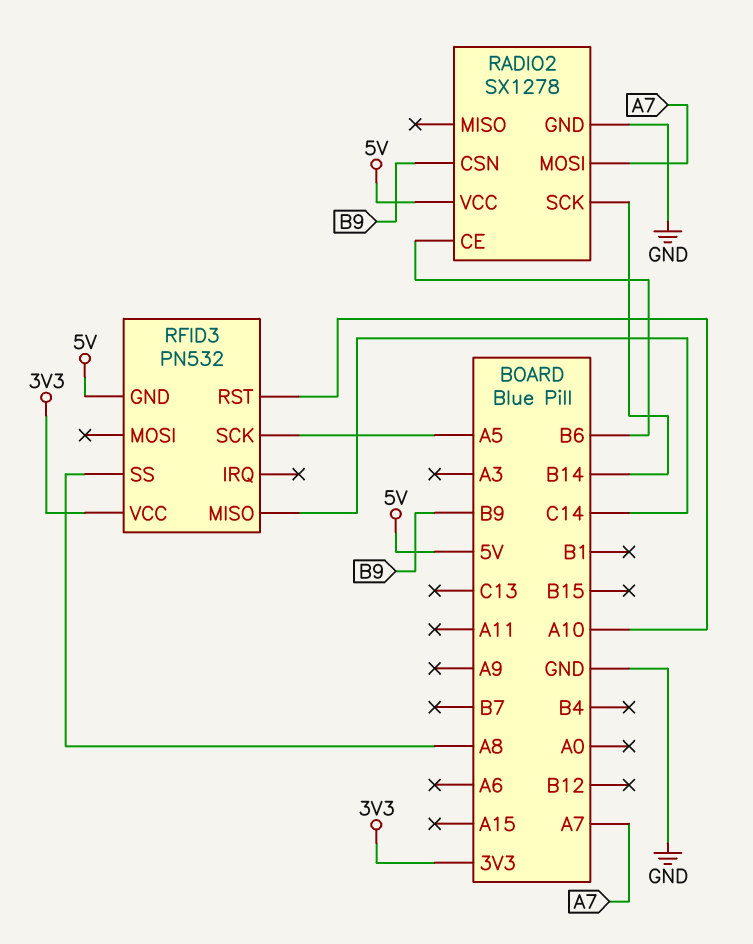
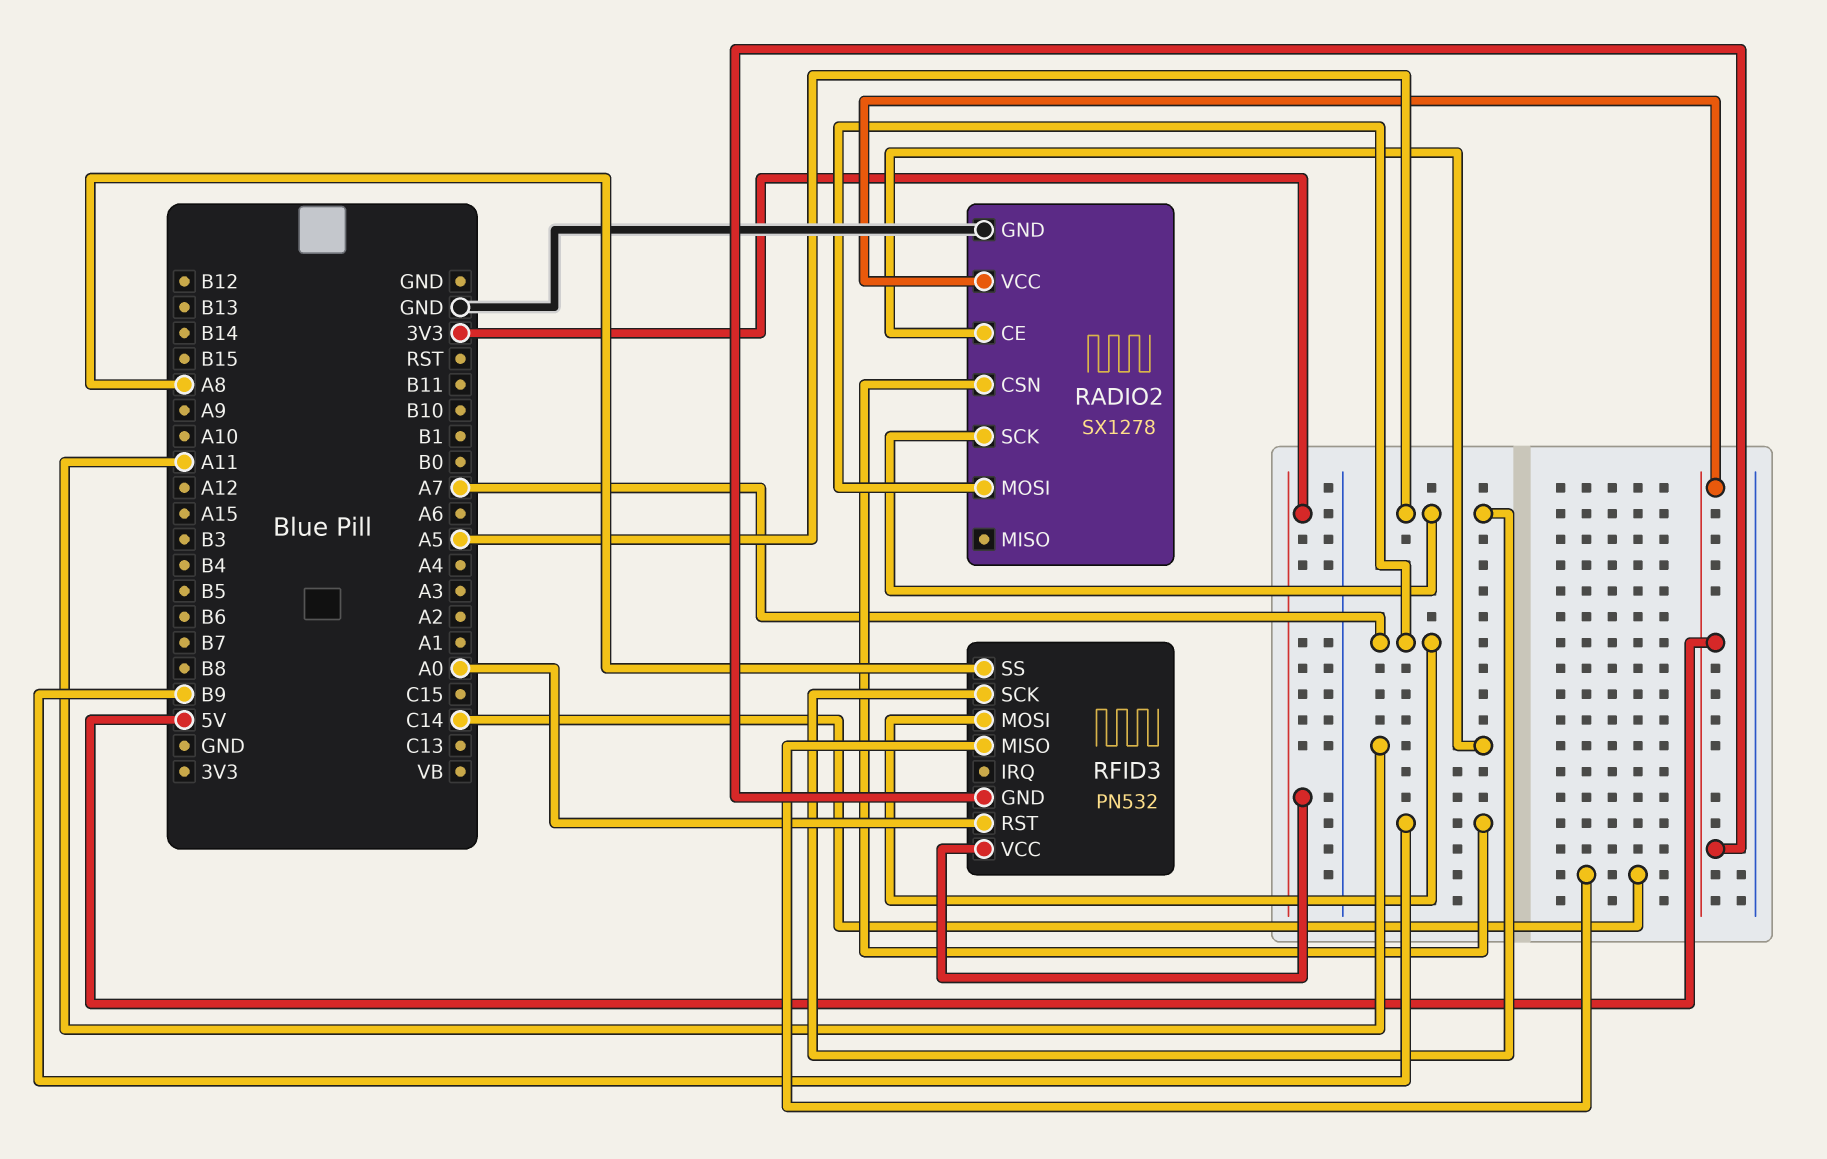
RADIO2 pin CE: B6 -> A11
RADIO2 pin SCK: B14 -> A5
RFID3 pin MOSI: none -> A7
RFID3 pin RST: A10 -> A0

